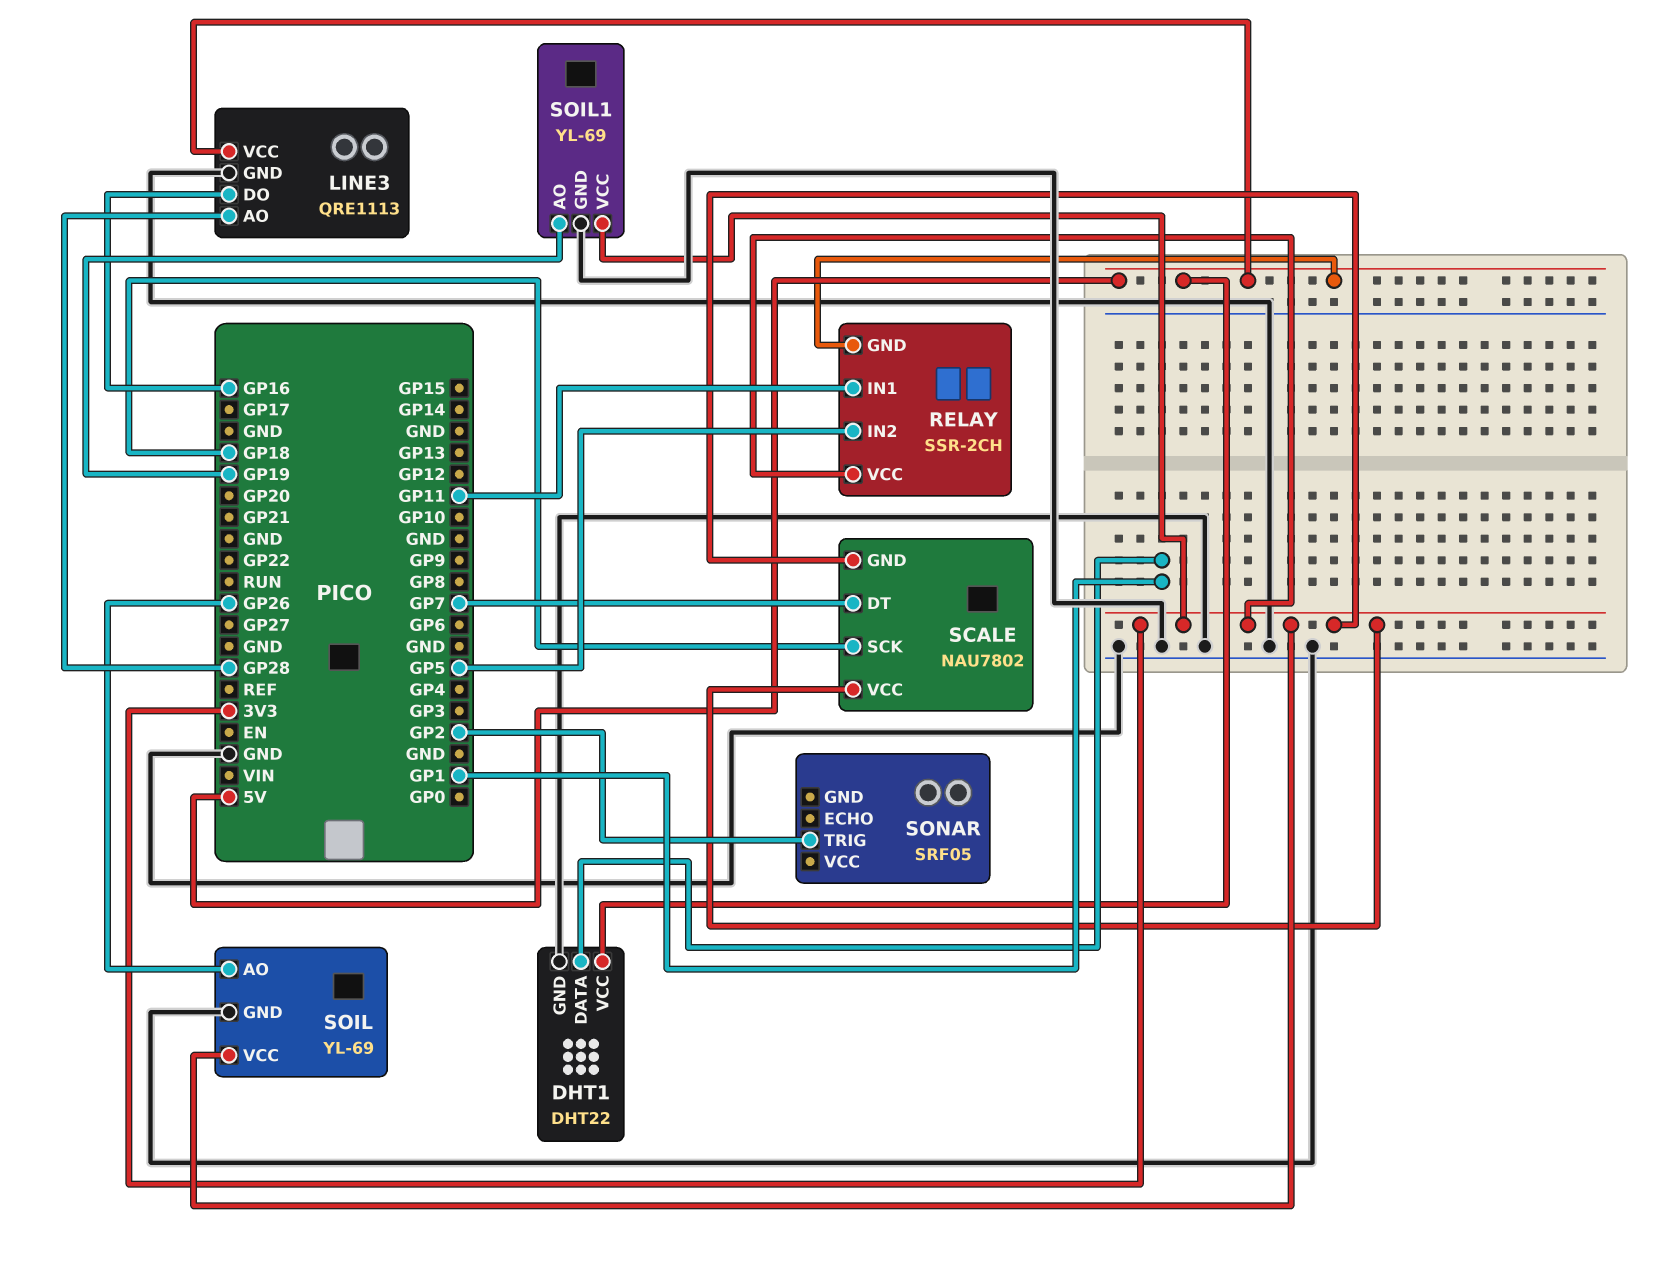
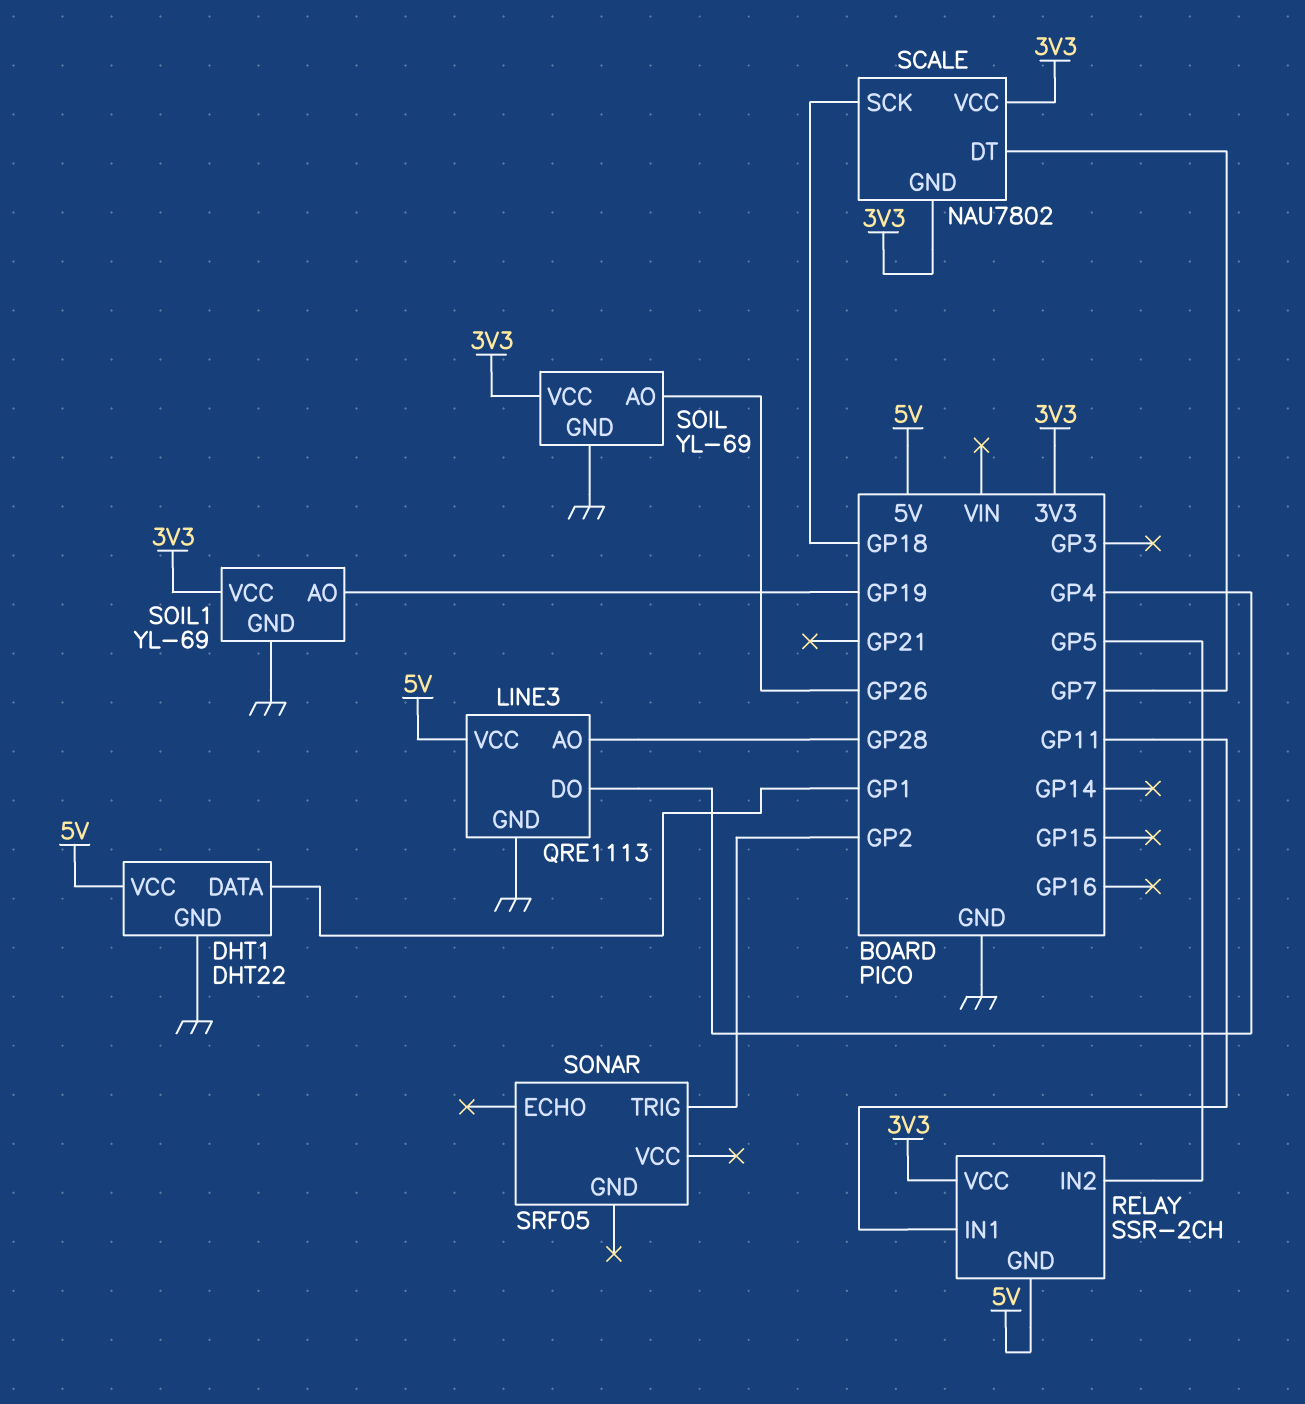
LINE3 pin DO: GP16 -> GP4

